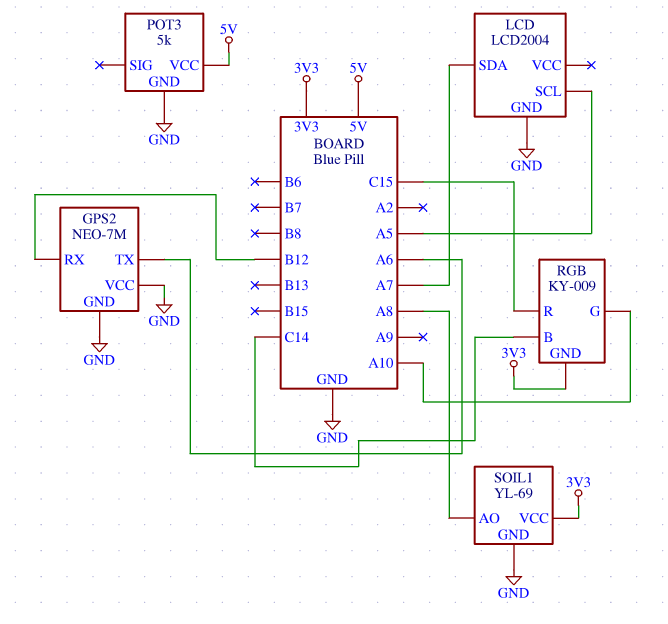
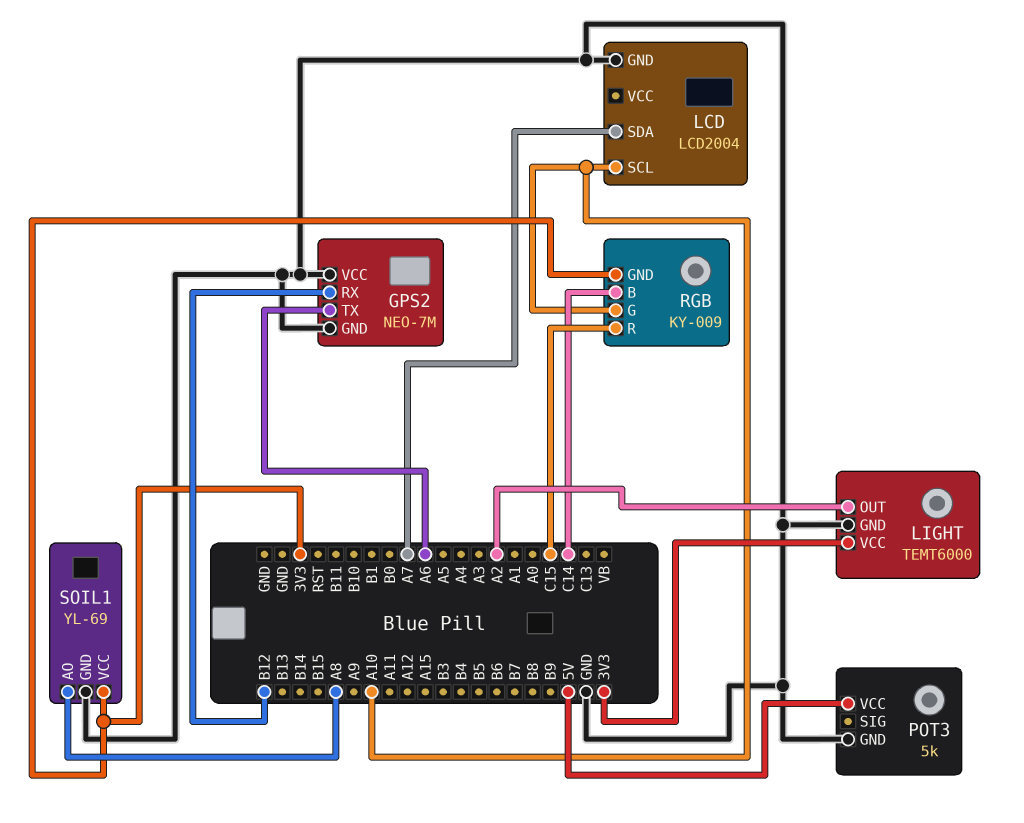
LCD pin SCL: A5 -> A10
LIGHT: none -> TEMT6000
LIGHT pin GND: none -> GND
LIGHT pin OUT: none -> A2
LIGHT pin VCC: none -> 3V3

